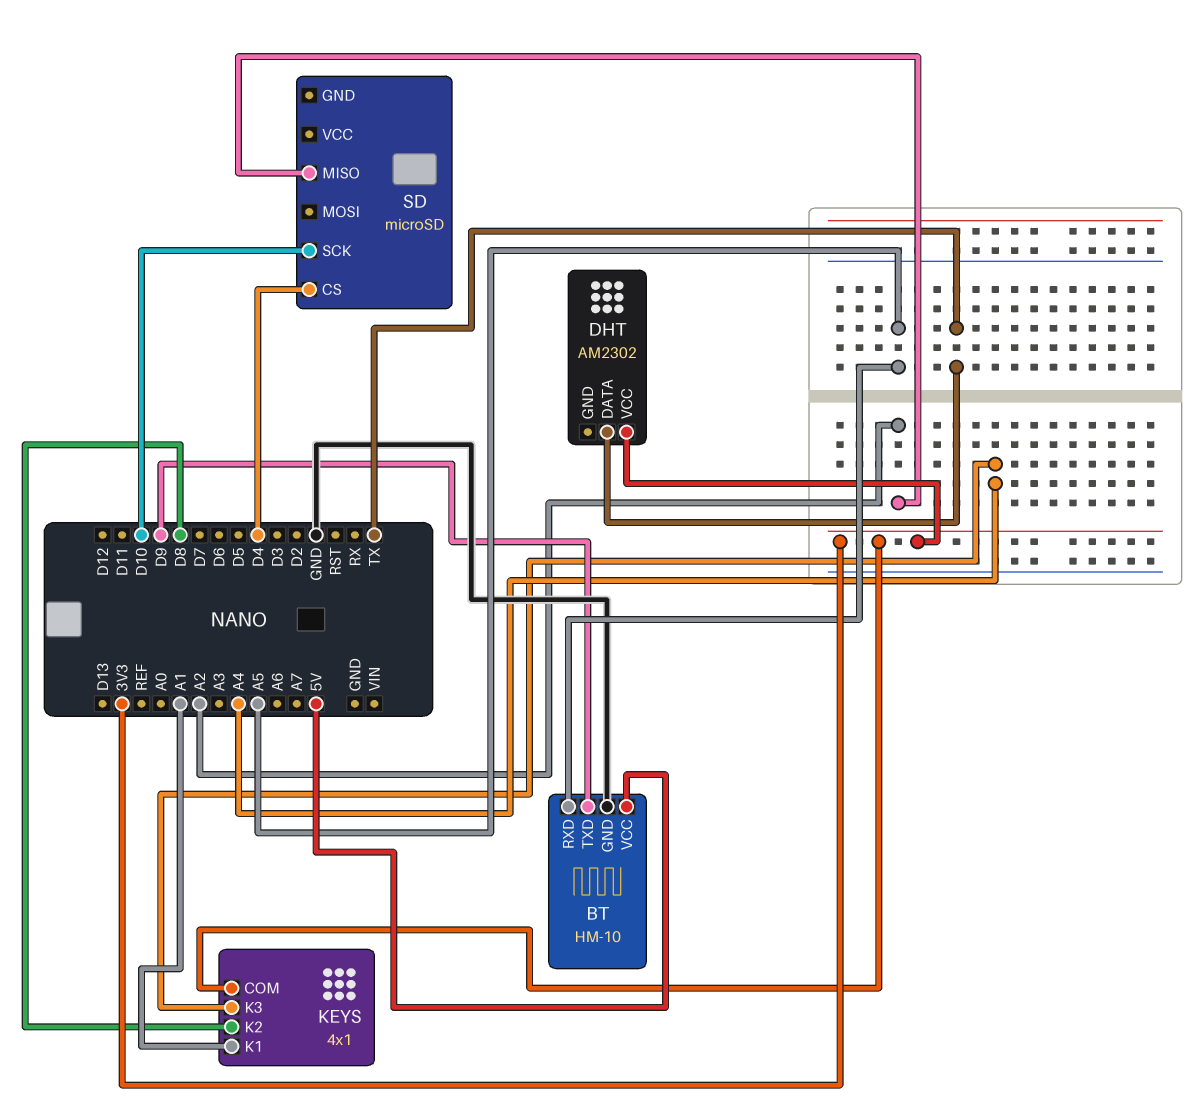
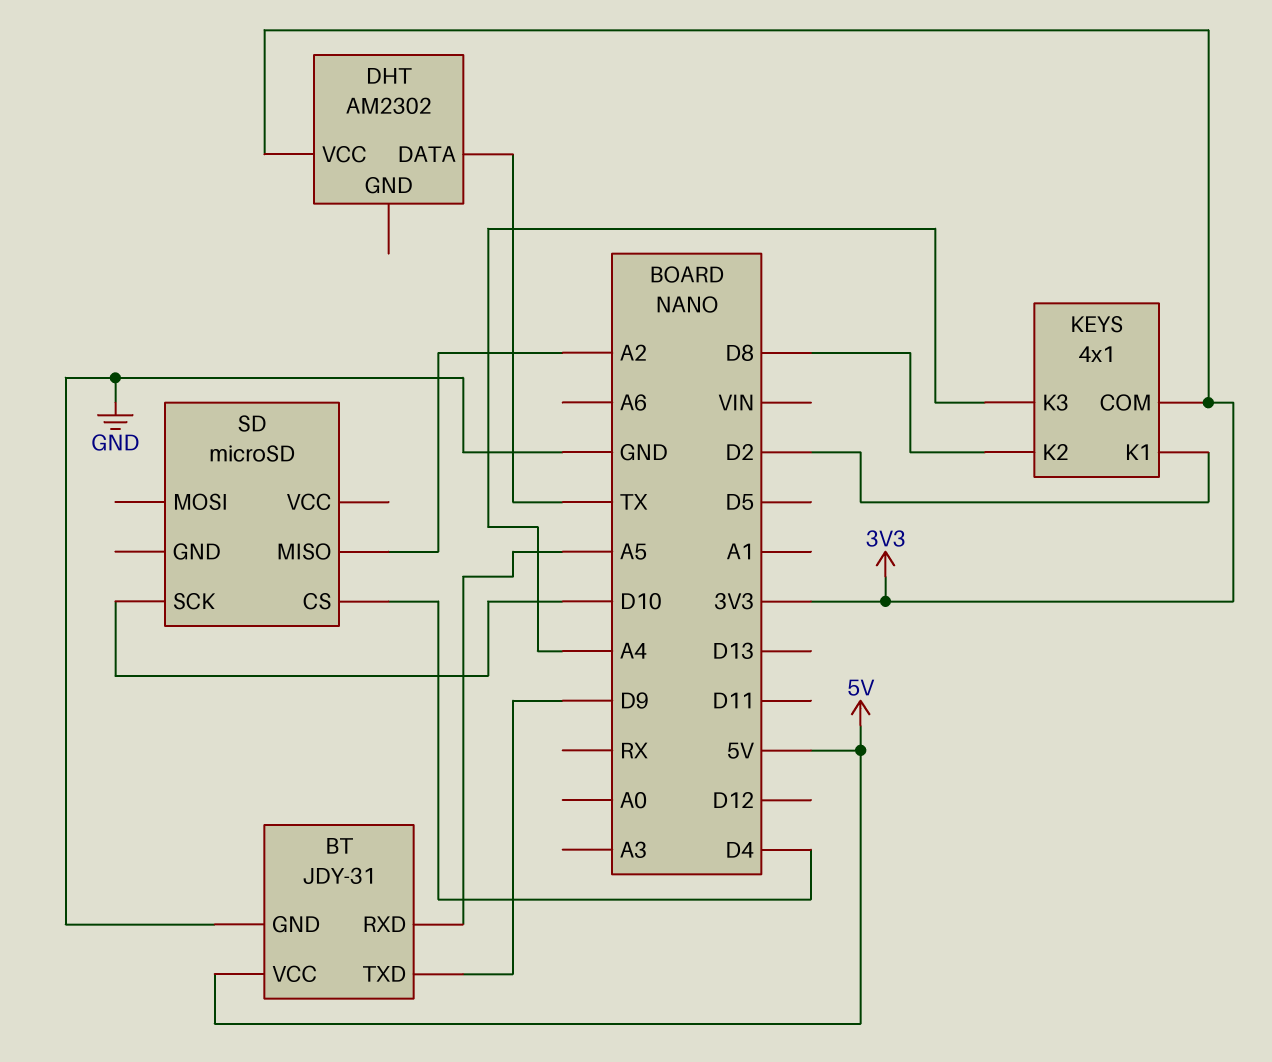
BT: HM-10 -> JDY-31
KEYS pin K1: A1 -> D2

